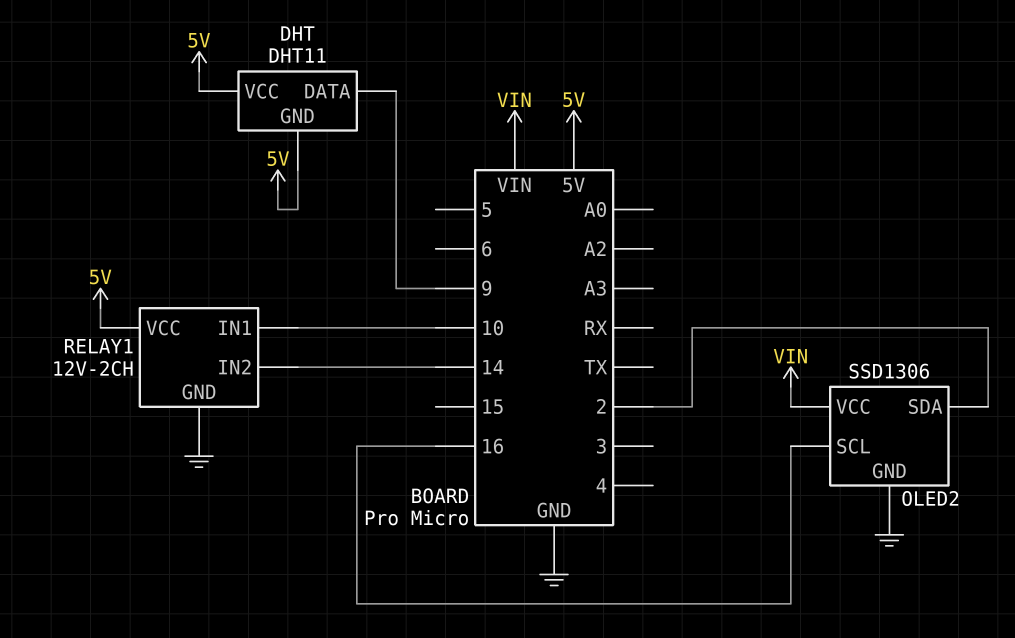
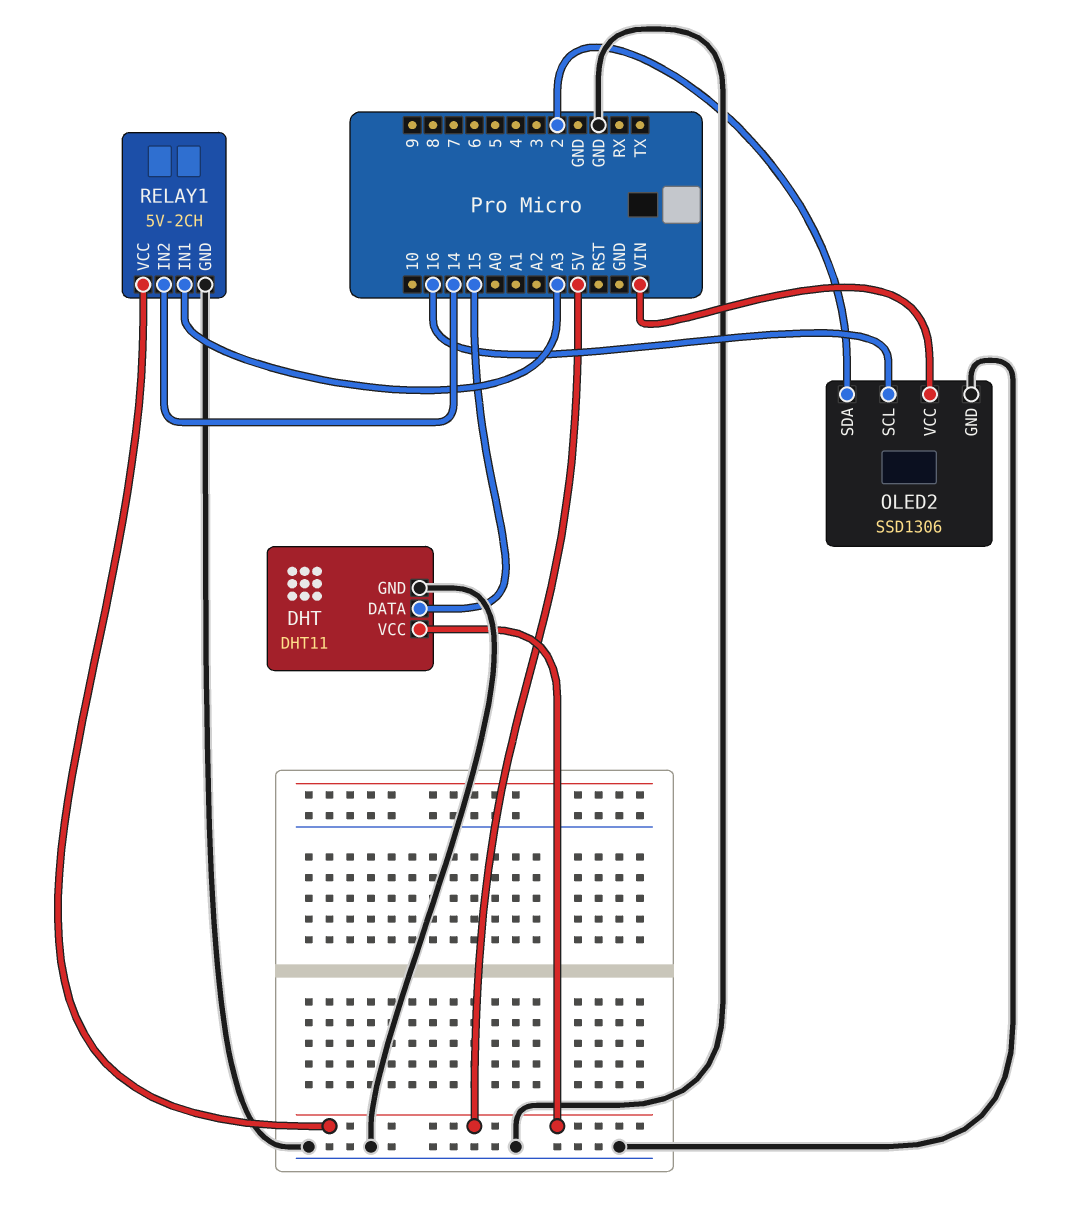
DHT pin DATA: 9 -> 15
DHT pin GND: 5V -> GND
RELAY1: 12V-2CH -> 5V-2CH
RELAY1 pin IN1: 10 -> A3

